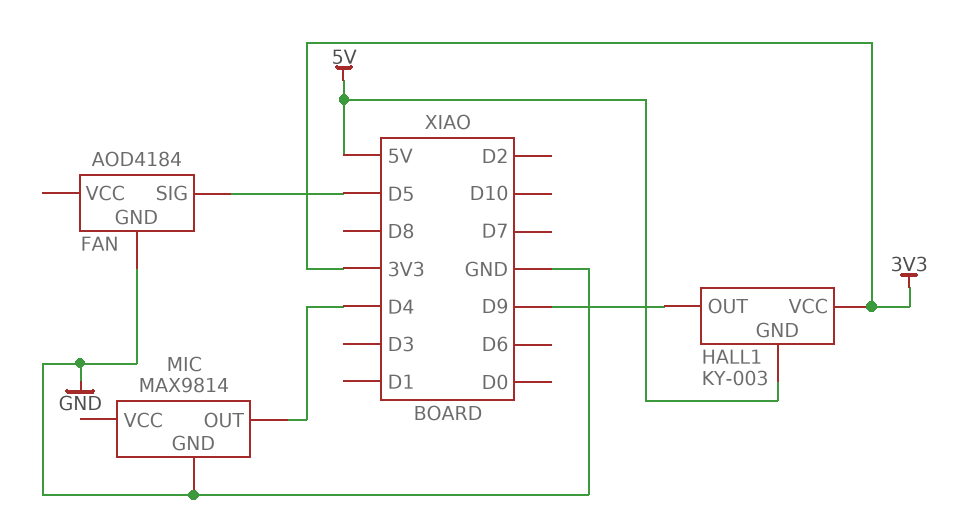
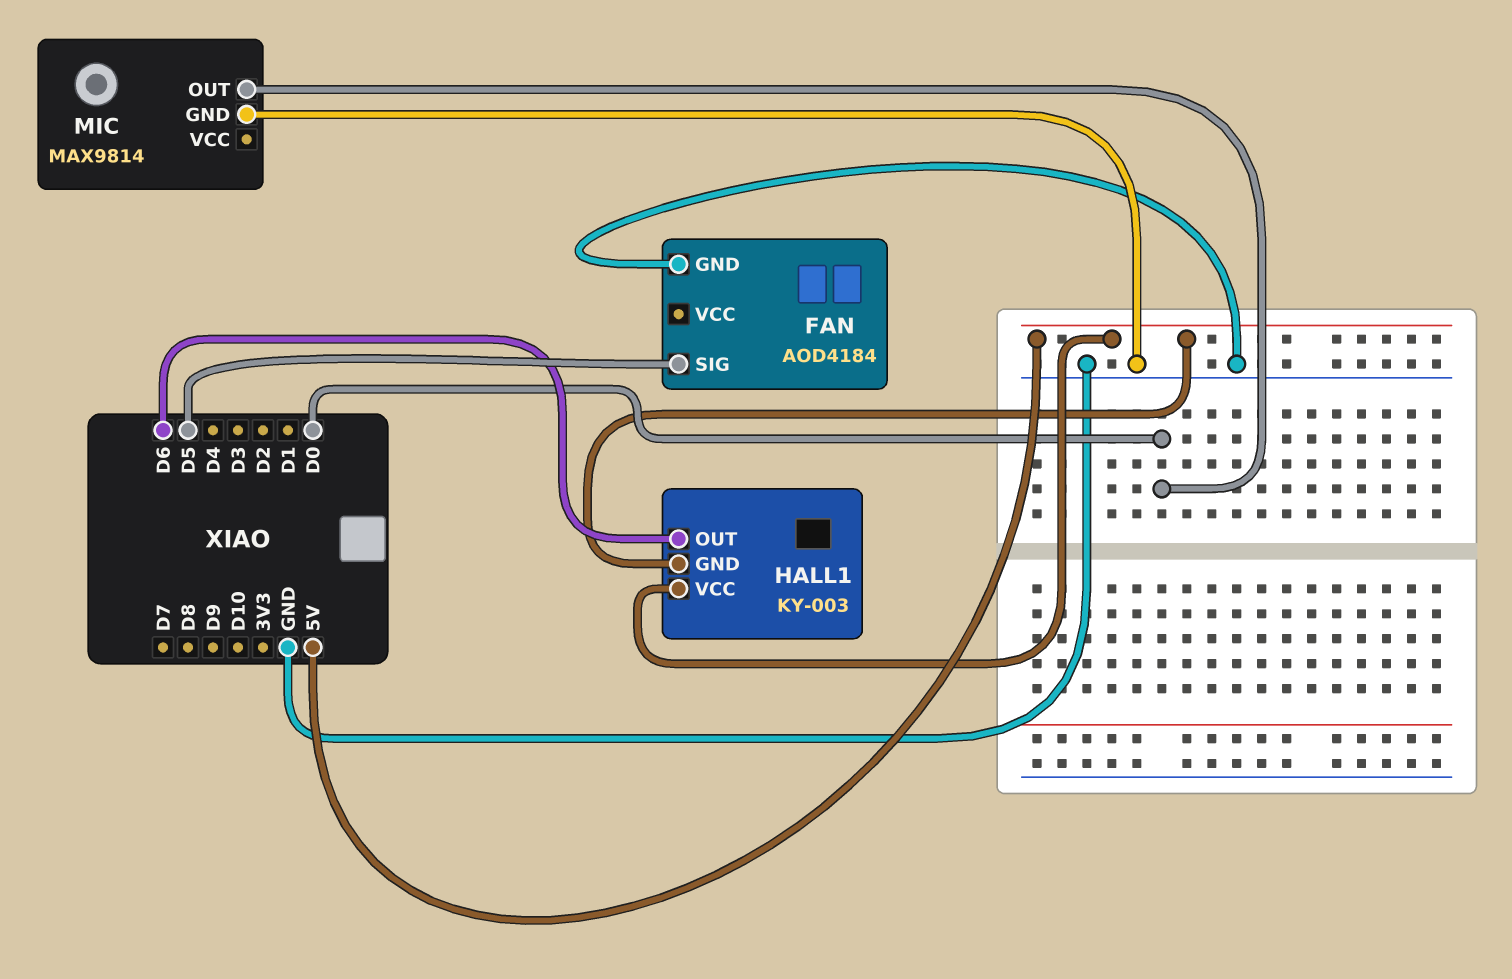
HALL1 pin OUT: D9 -> D6
HALL1 pin VCC: 3V3 -> 5V
MIC pin OUT: D4 -> D0

